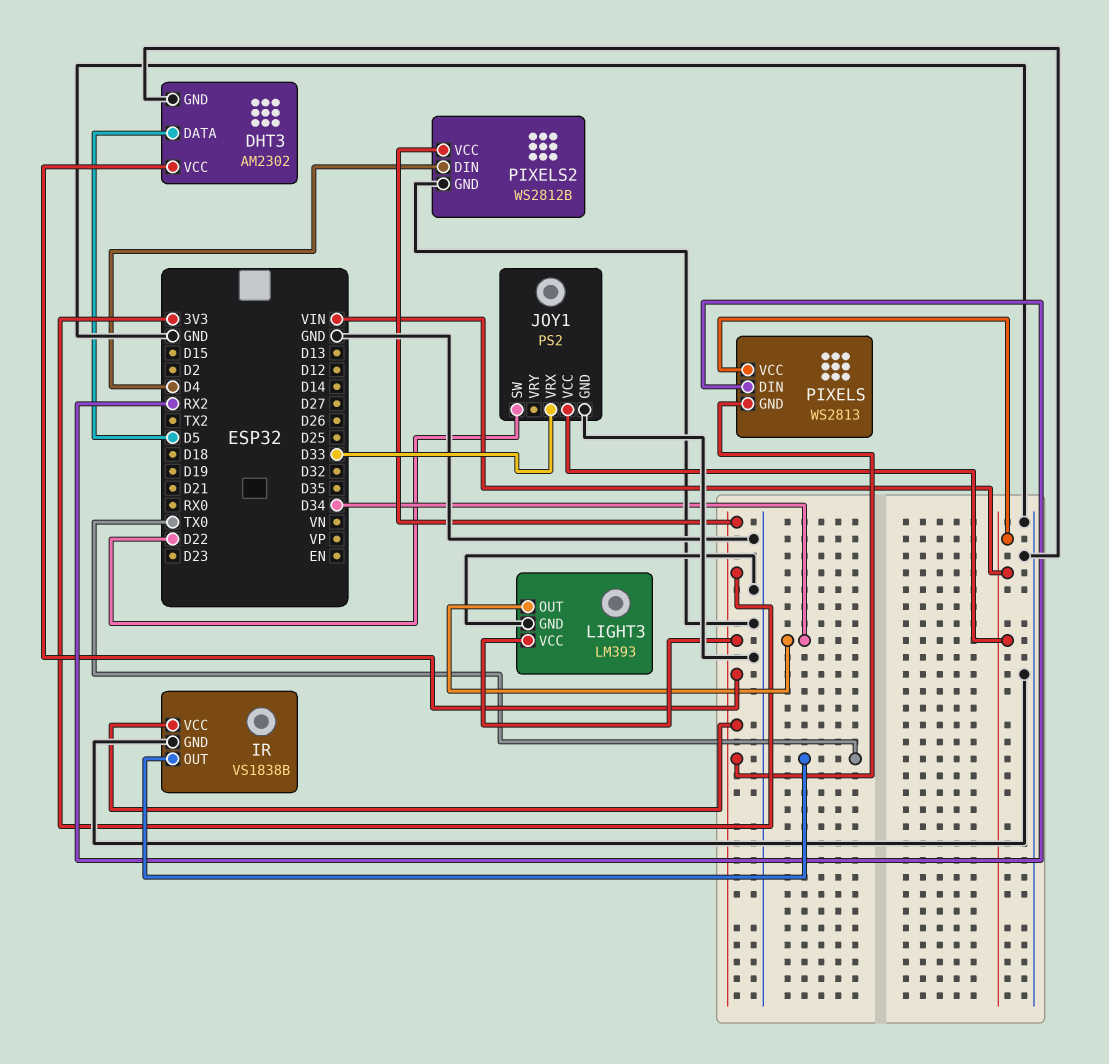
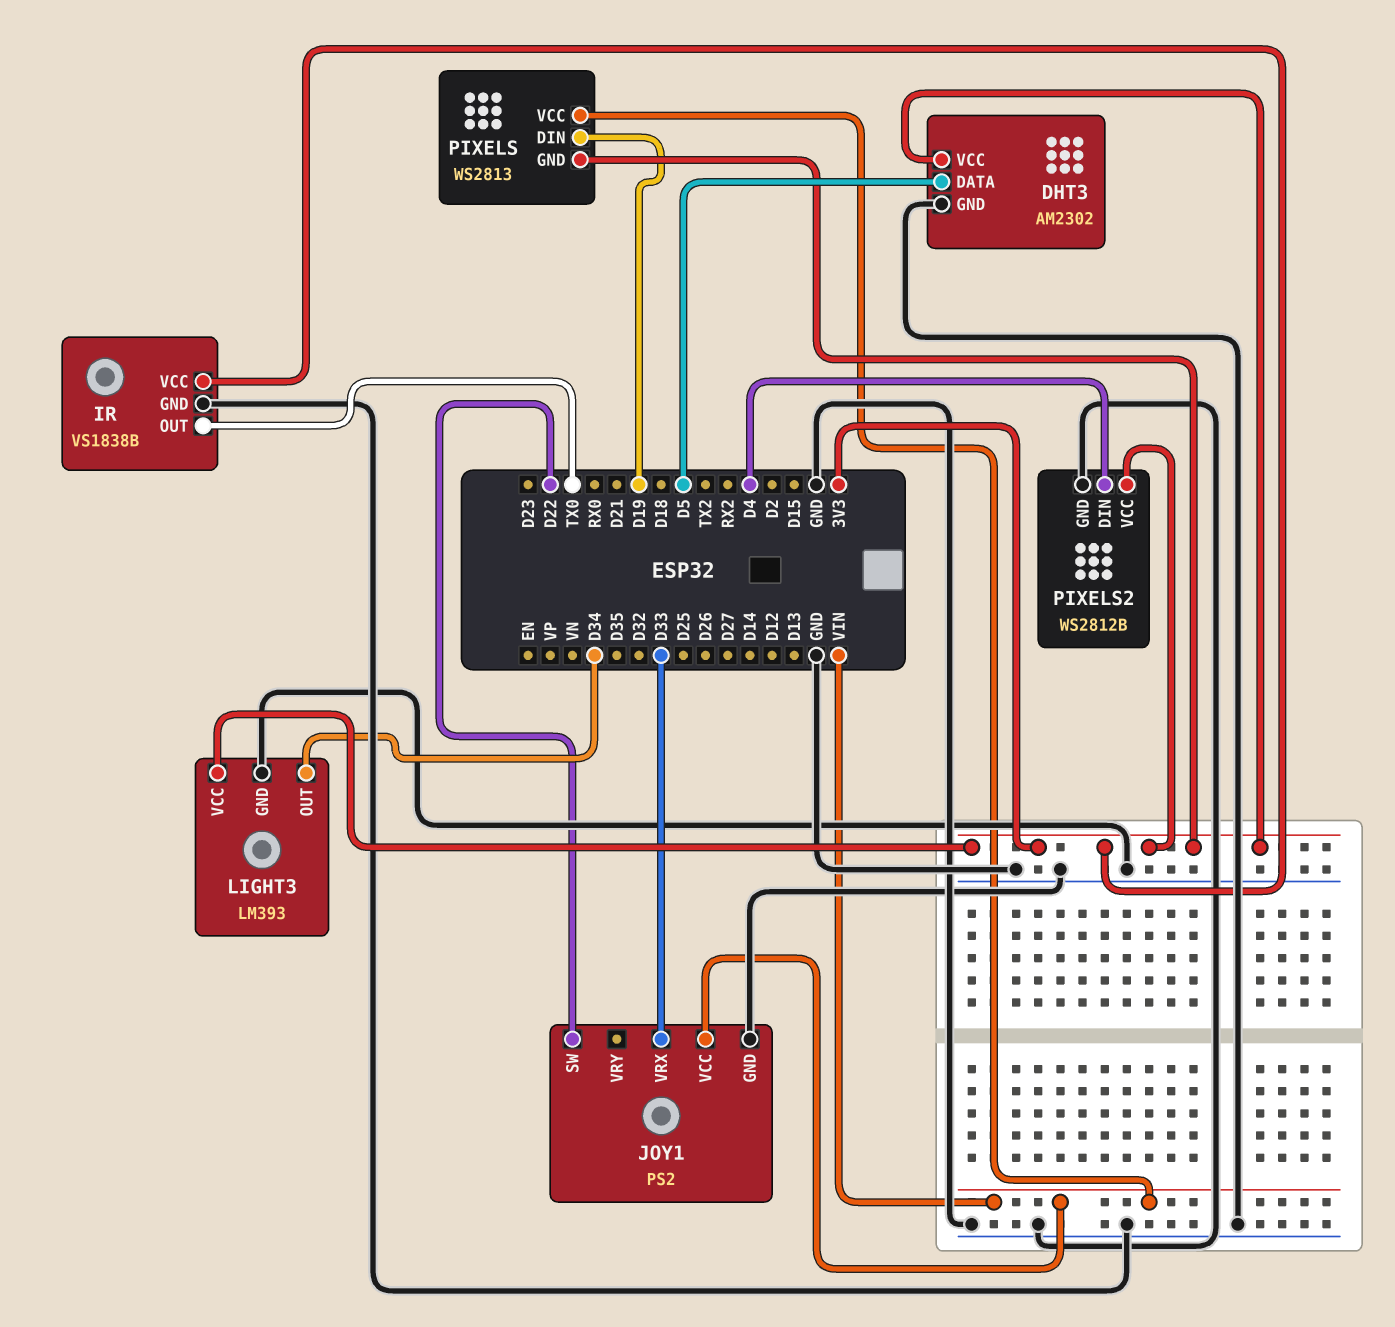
PIXELS pin DIN: RX2 -> D19

